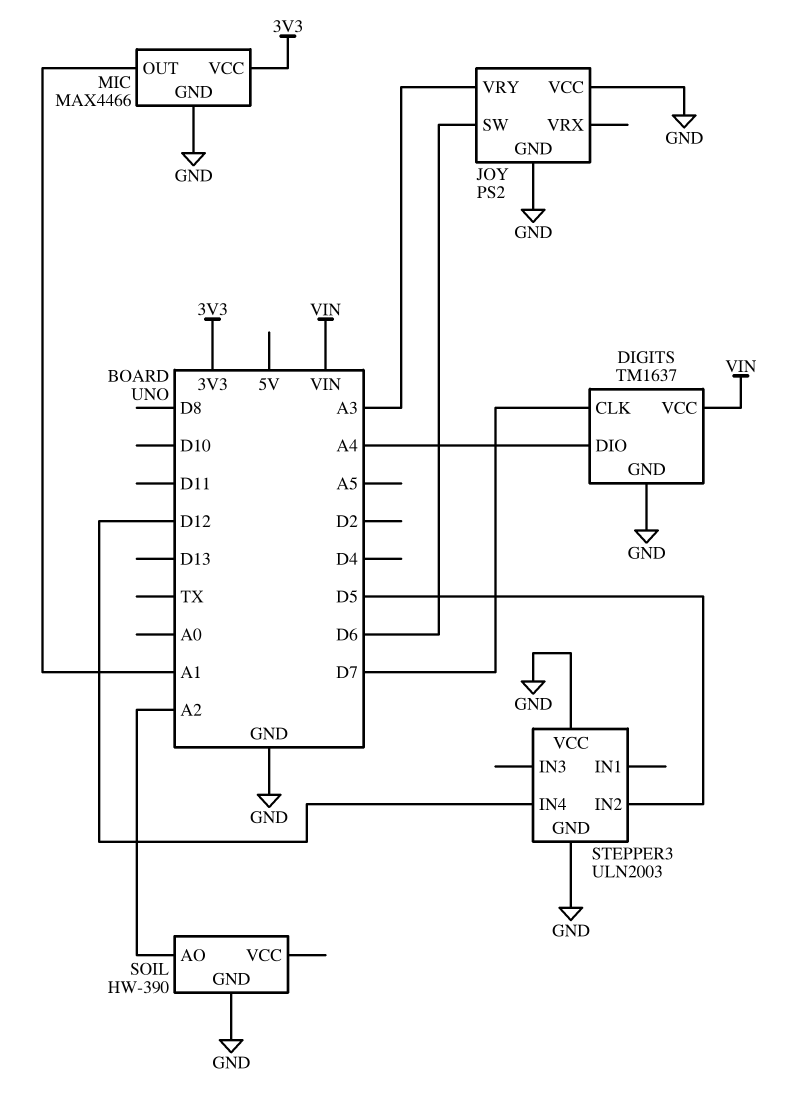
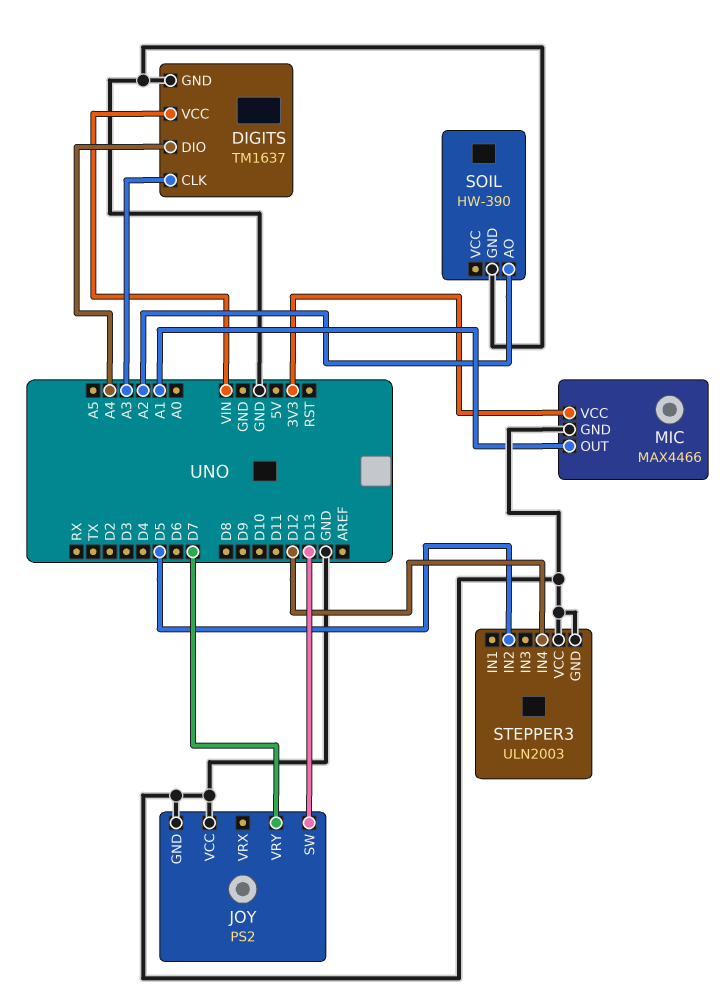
DIGITS pin CLK: D7 -> A3
JOY pin SW: D6 -> D13
JOY pin VRY: A3 -> D7

